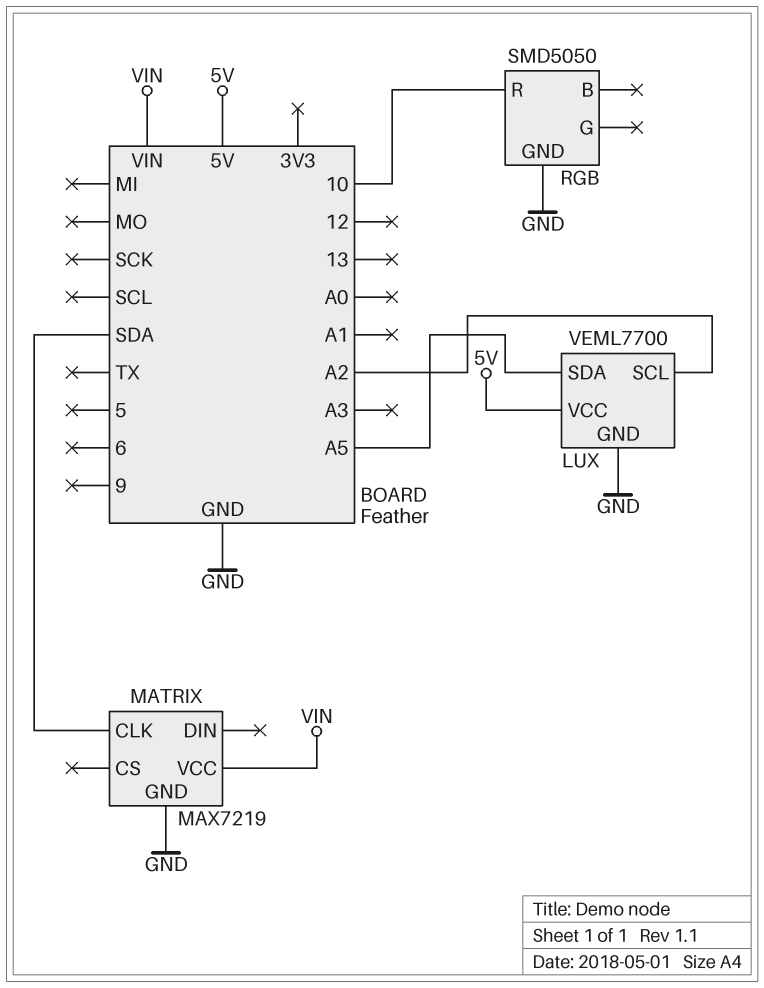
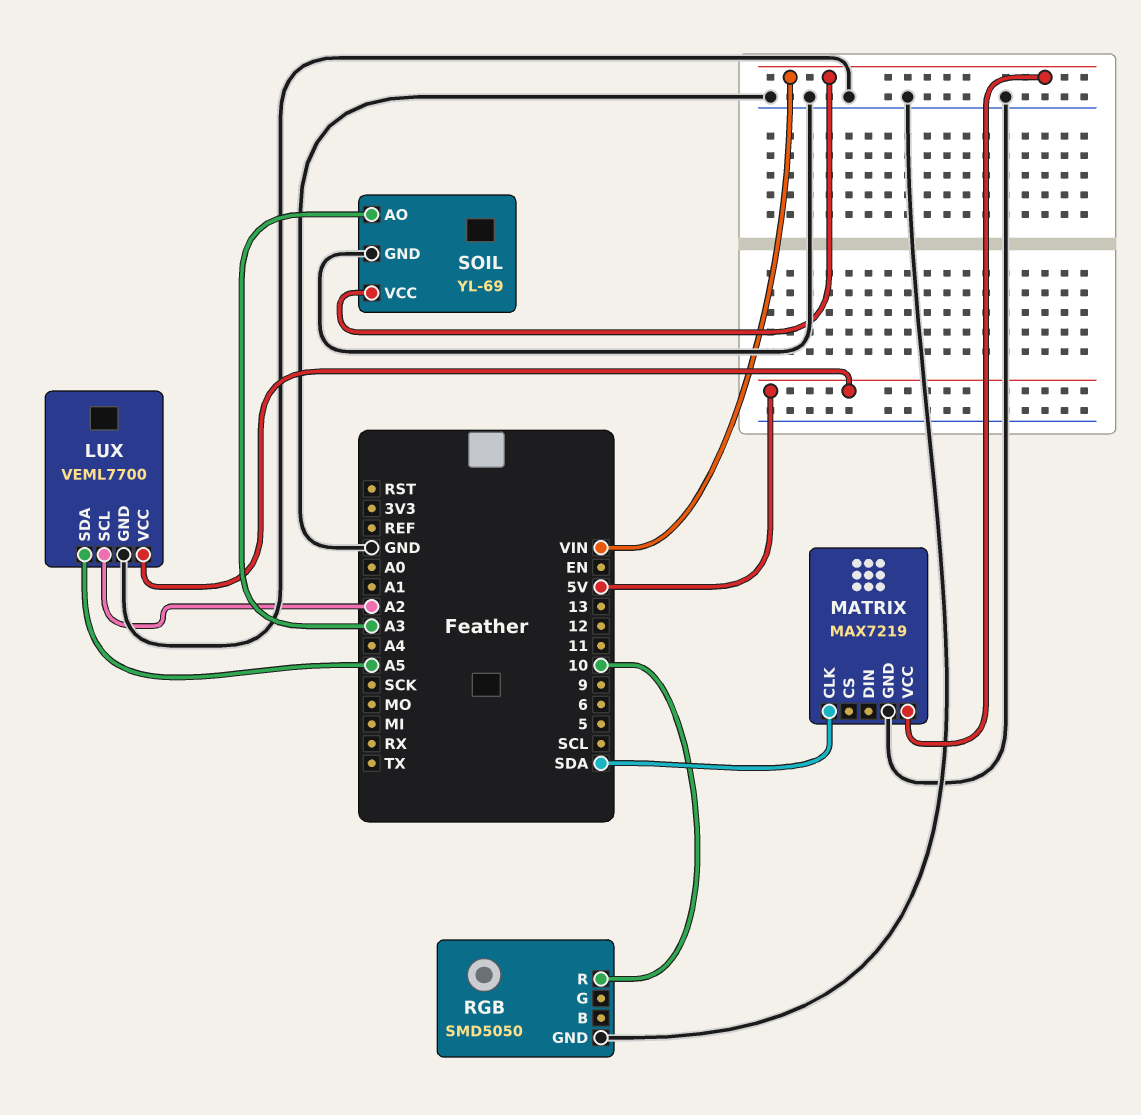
SOIL: none -> YL-69
SOIL pin AO: none -> A3
SOIL pin GND: none -> GND
SOIL pin VCC: none -> VIN

